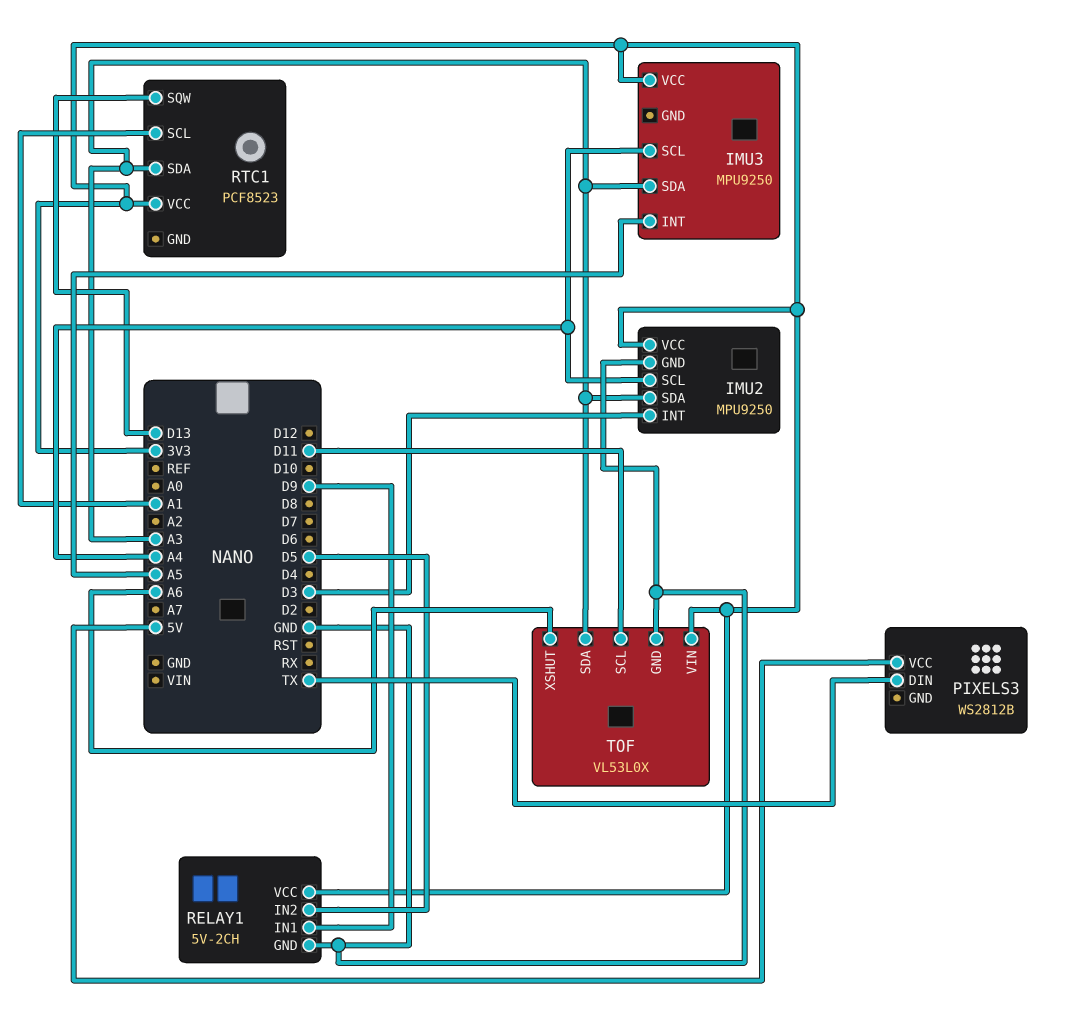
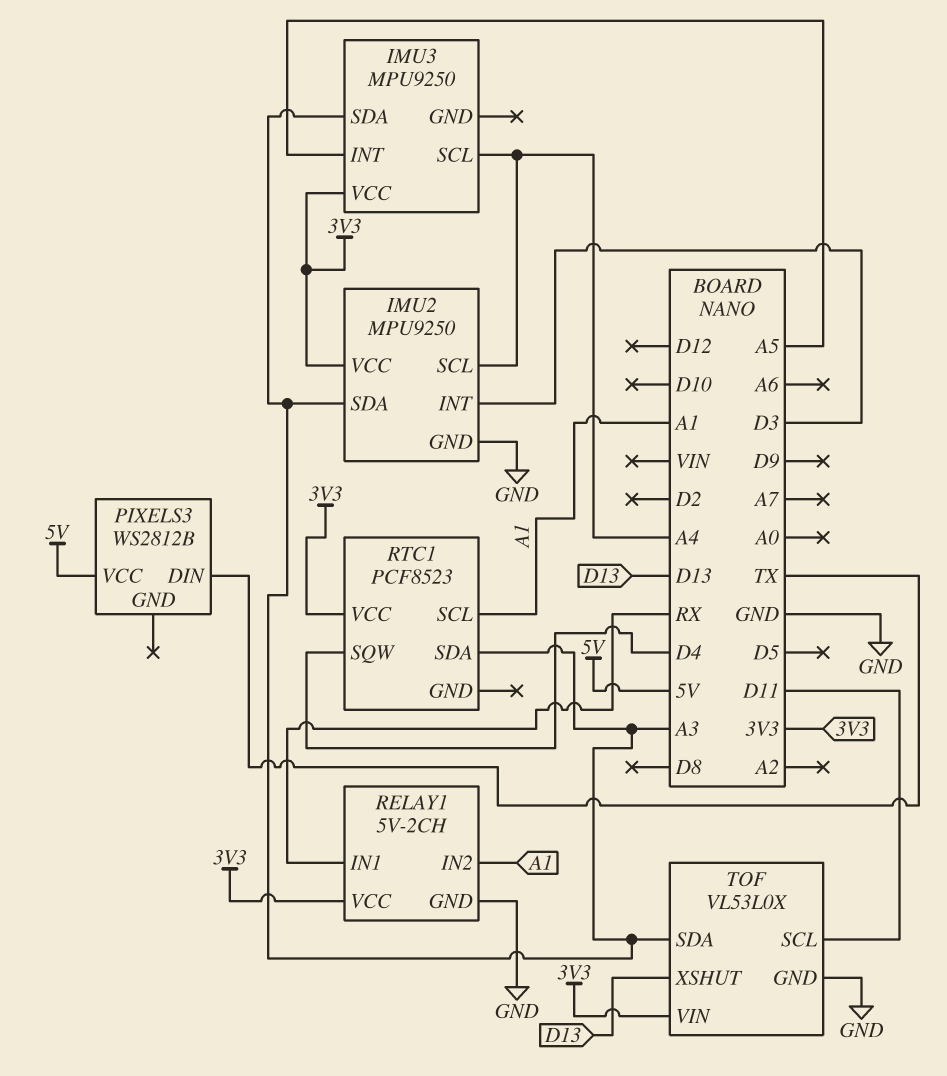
RELAY1 pin IN1: D9 -> RX
RELAY1 pin IN2: D5 -> A1
RTC1 pin SQW: D13 -> D4
TOF pin XSHUT: A6 -> D13

